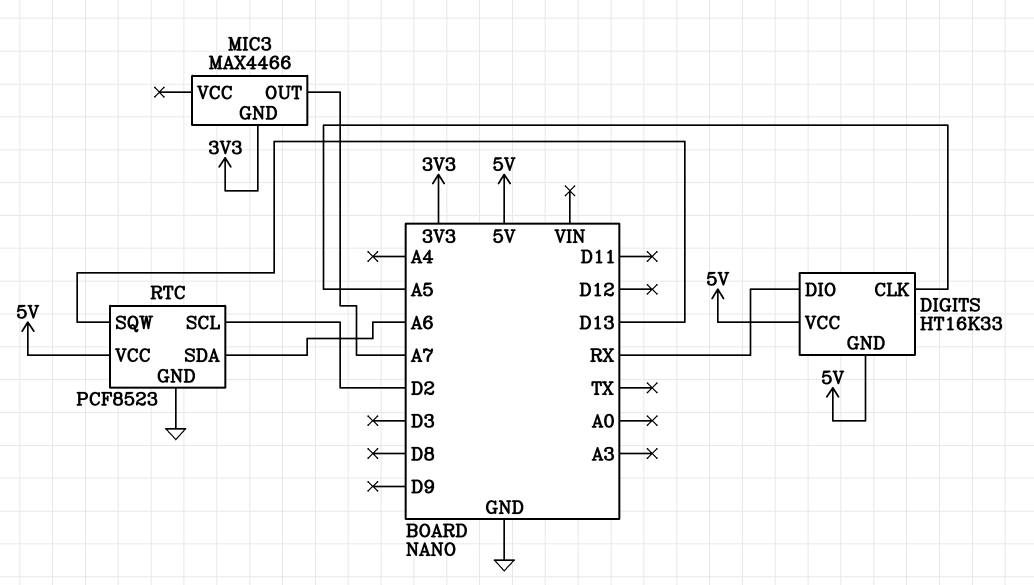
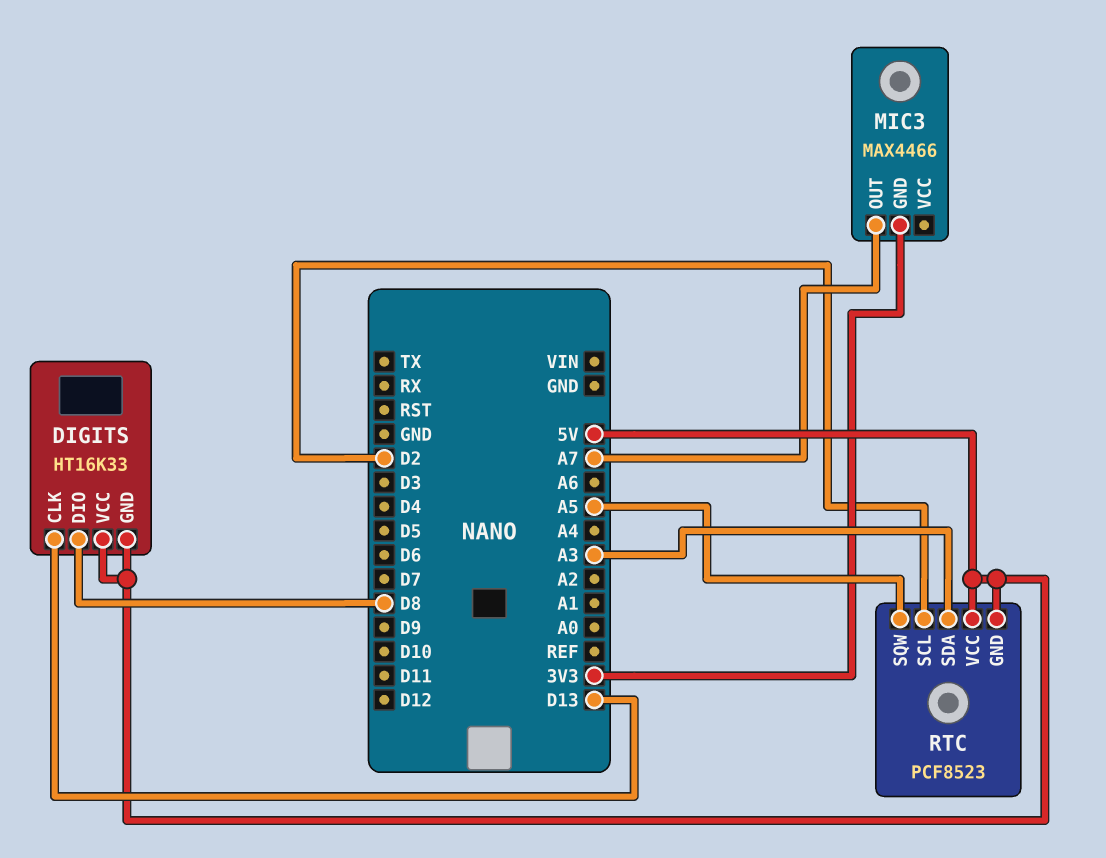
DIGITS pin CLK: A5 -> D13
DIGITS pin DIO: RX -> D8
RTC pin GND: GND -> 5V
RTC pin SDA: A6 -> A3
RTC pin SQW: D13 -> A5

